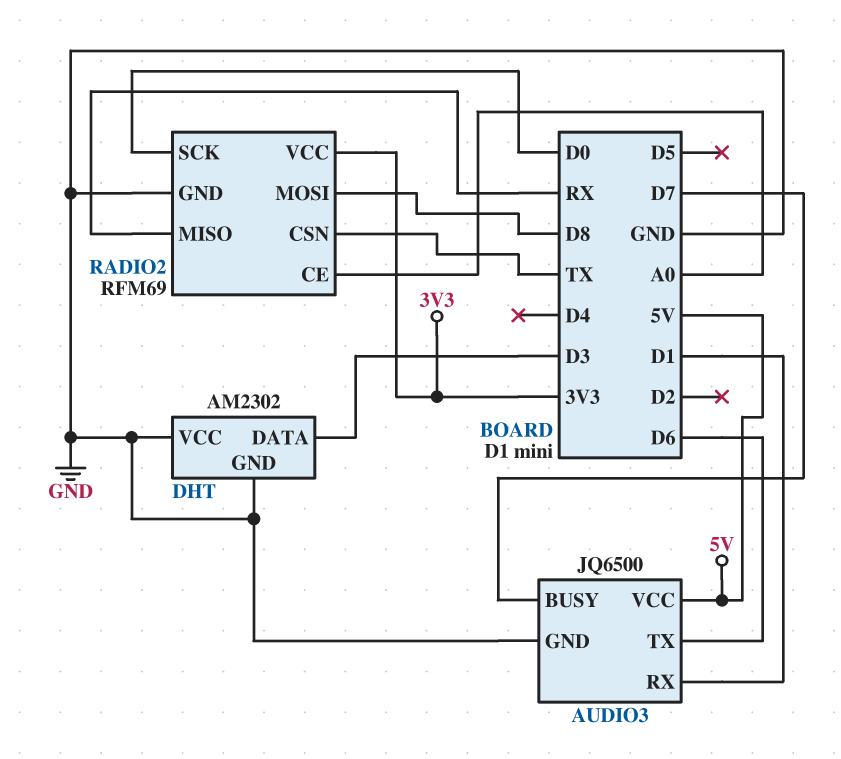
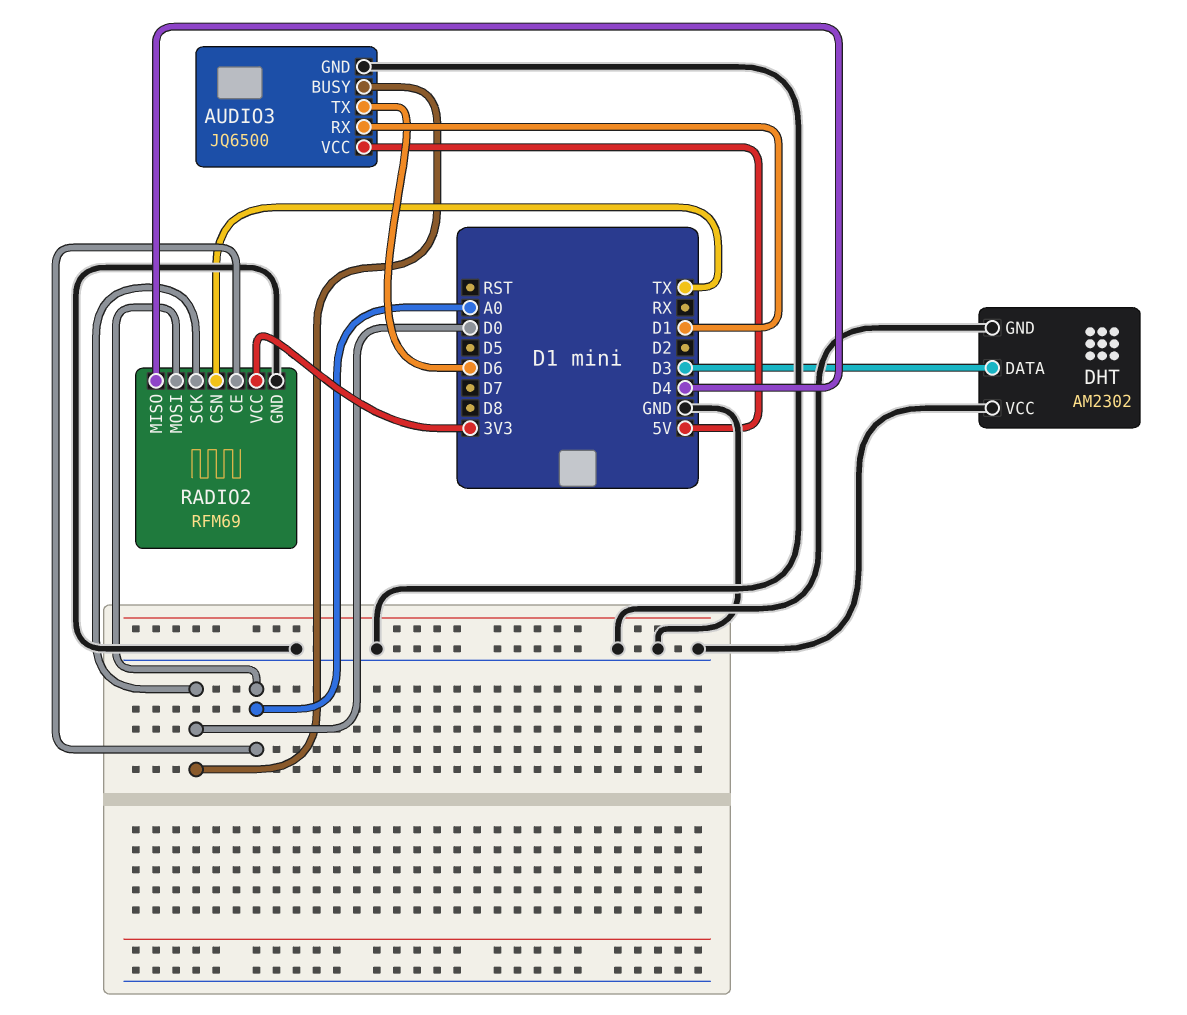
AUDIO3 pin BUSY: D7 -> D0
RADIO2 pin MISO: RX -> D4
RADIO2 pin MOSI: D8 -> A0

